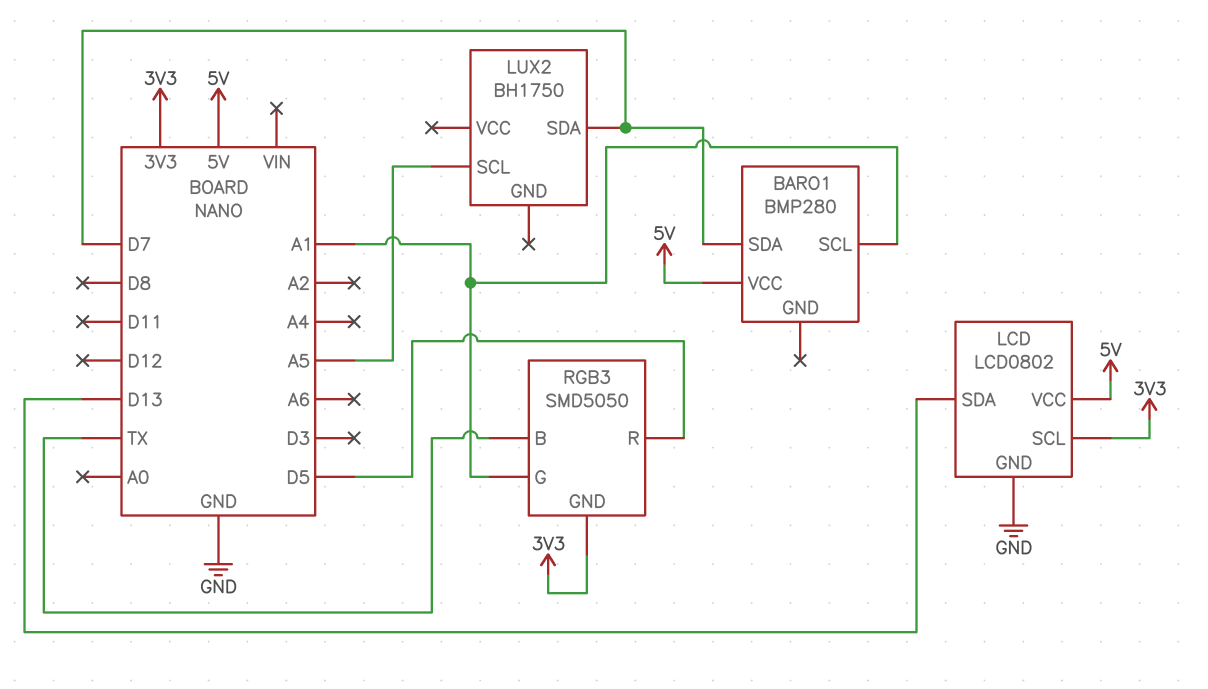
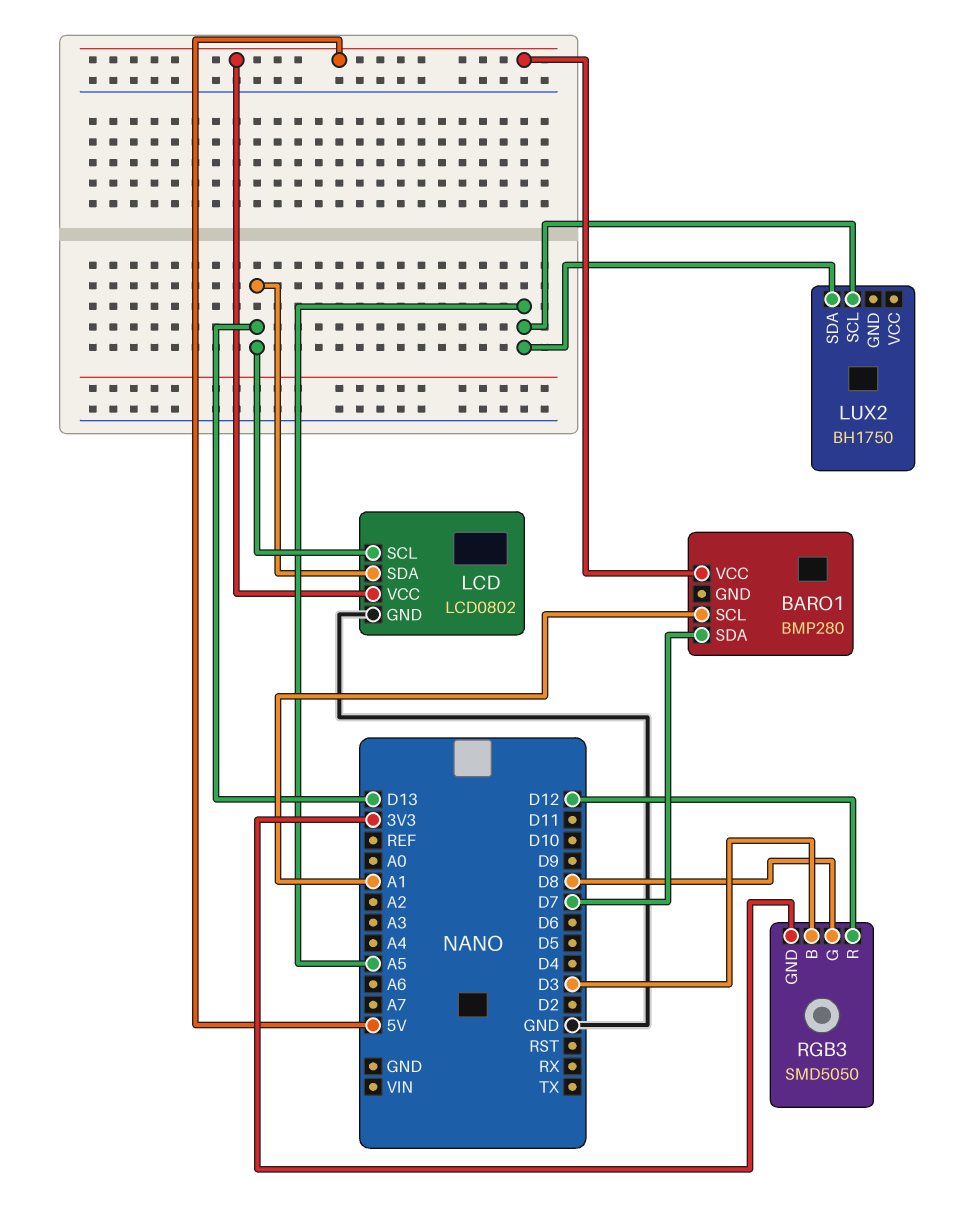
LCD pin SCL: 3V3 -> D13
LUX2 pin SDA: D7 -> A5
RGB3 pin B: TX -> D3
RGB3 pin G: A1 -> D8
RGB3 pin R: D5 -> D12

